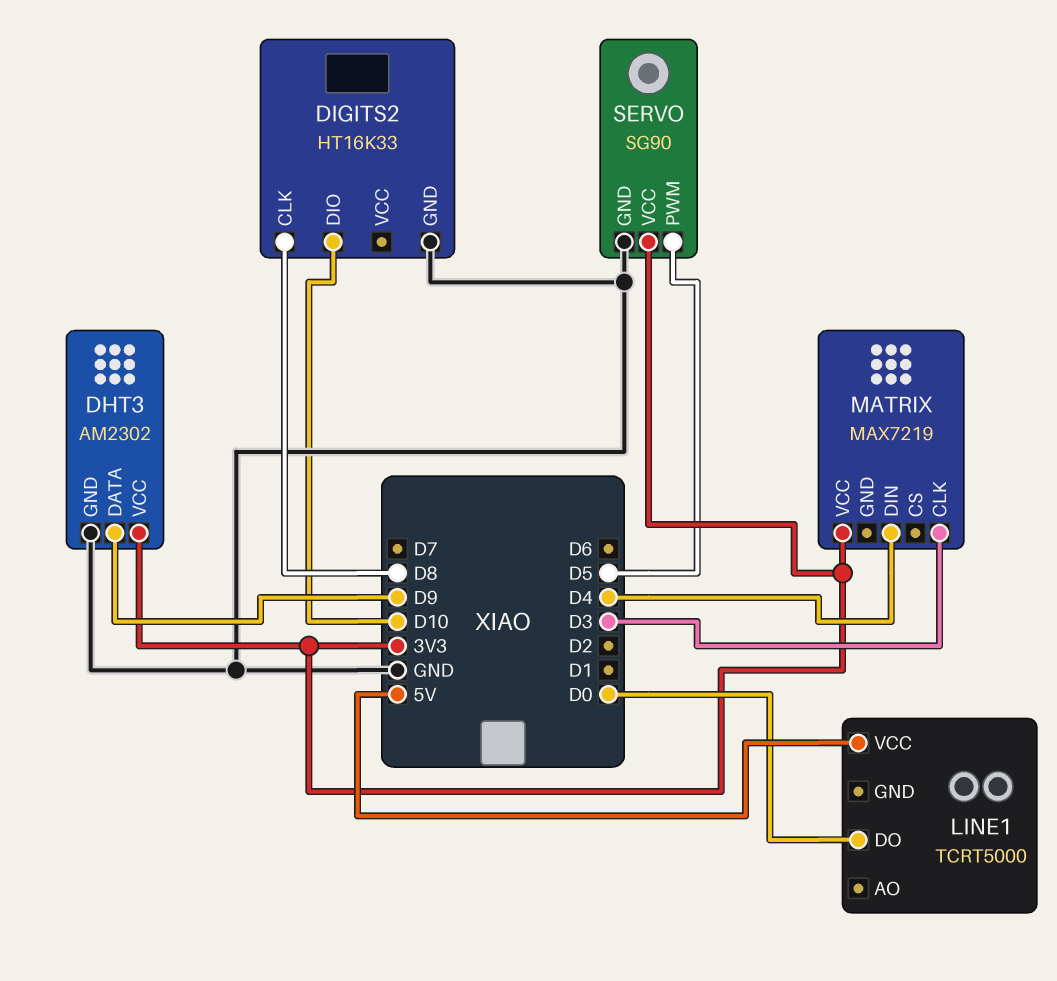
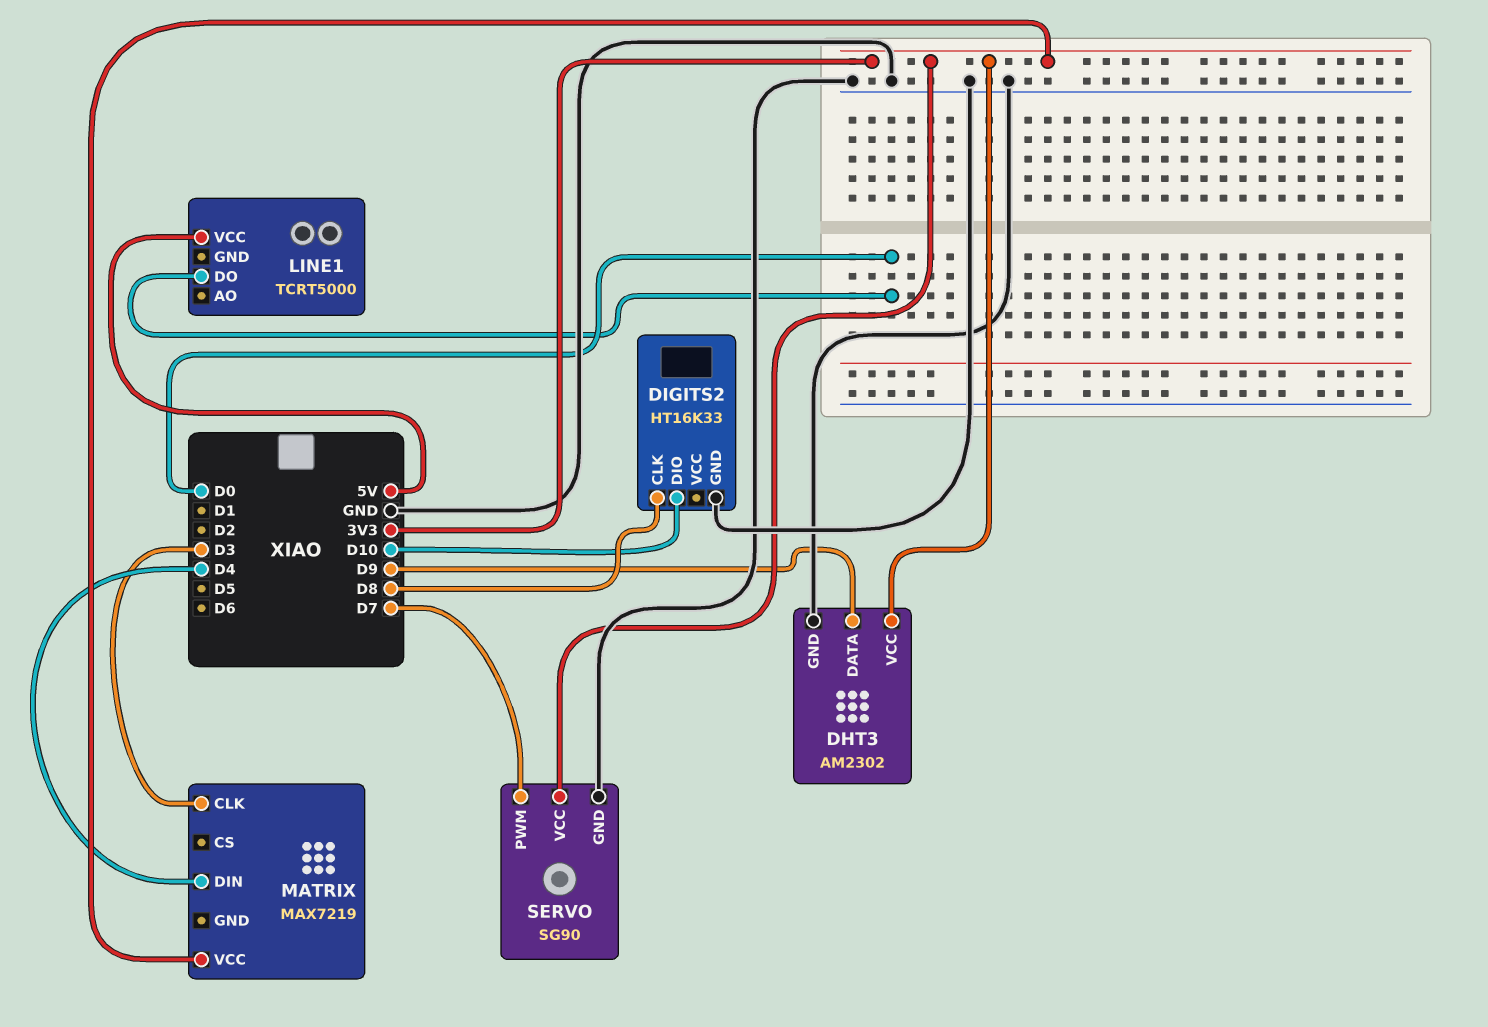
SERVO pin PWM: D5 -> D7

